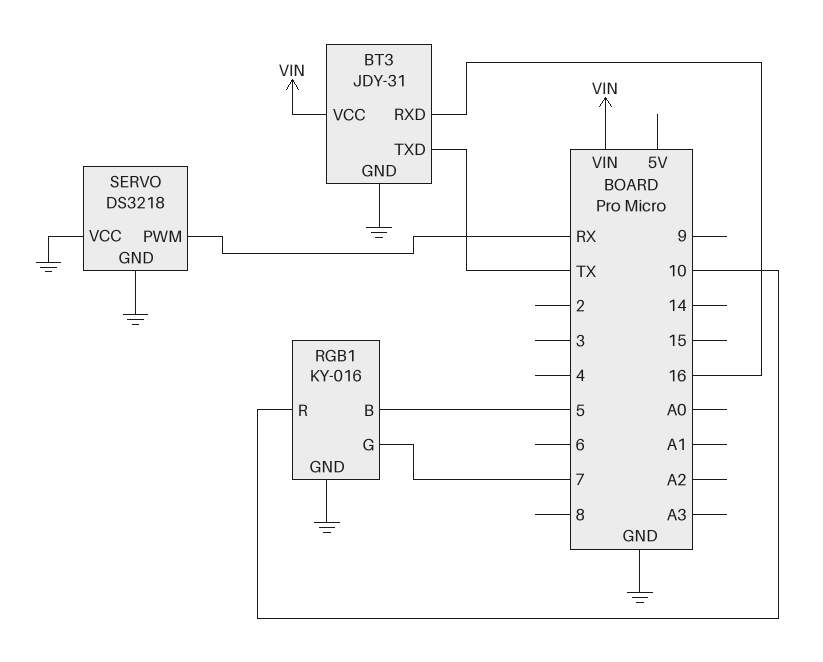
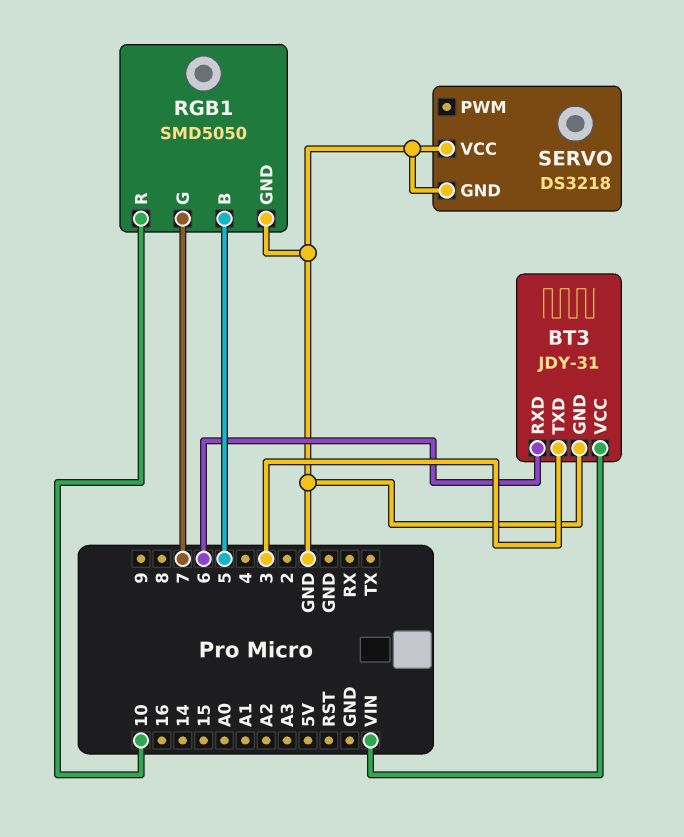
BT3 pin RXD: 16 -> 6
BT3 pin TXD: TX -> 3
RGB1: KY-016 -> SMD5050
SERVO pin PWM: RX -> none

